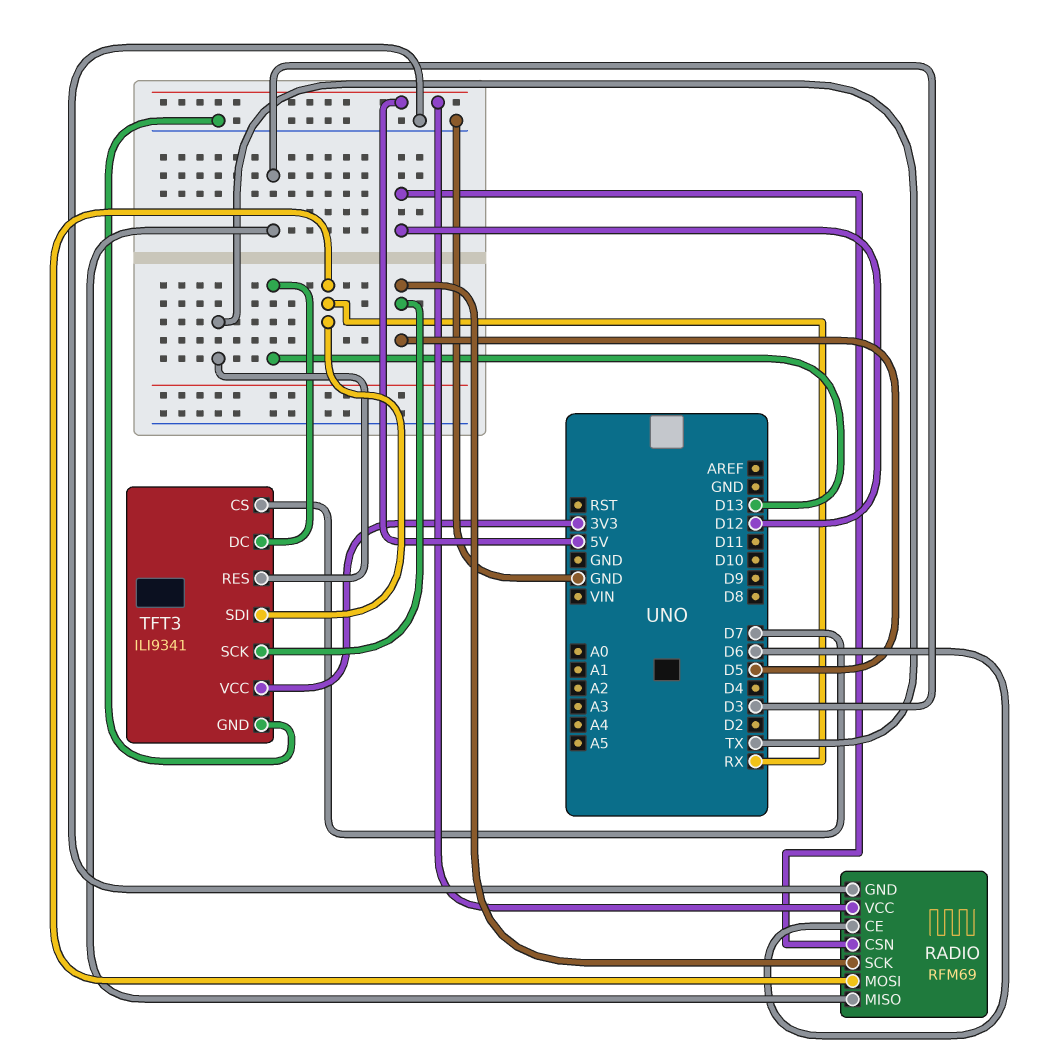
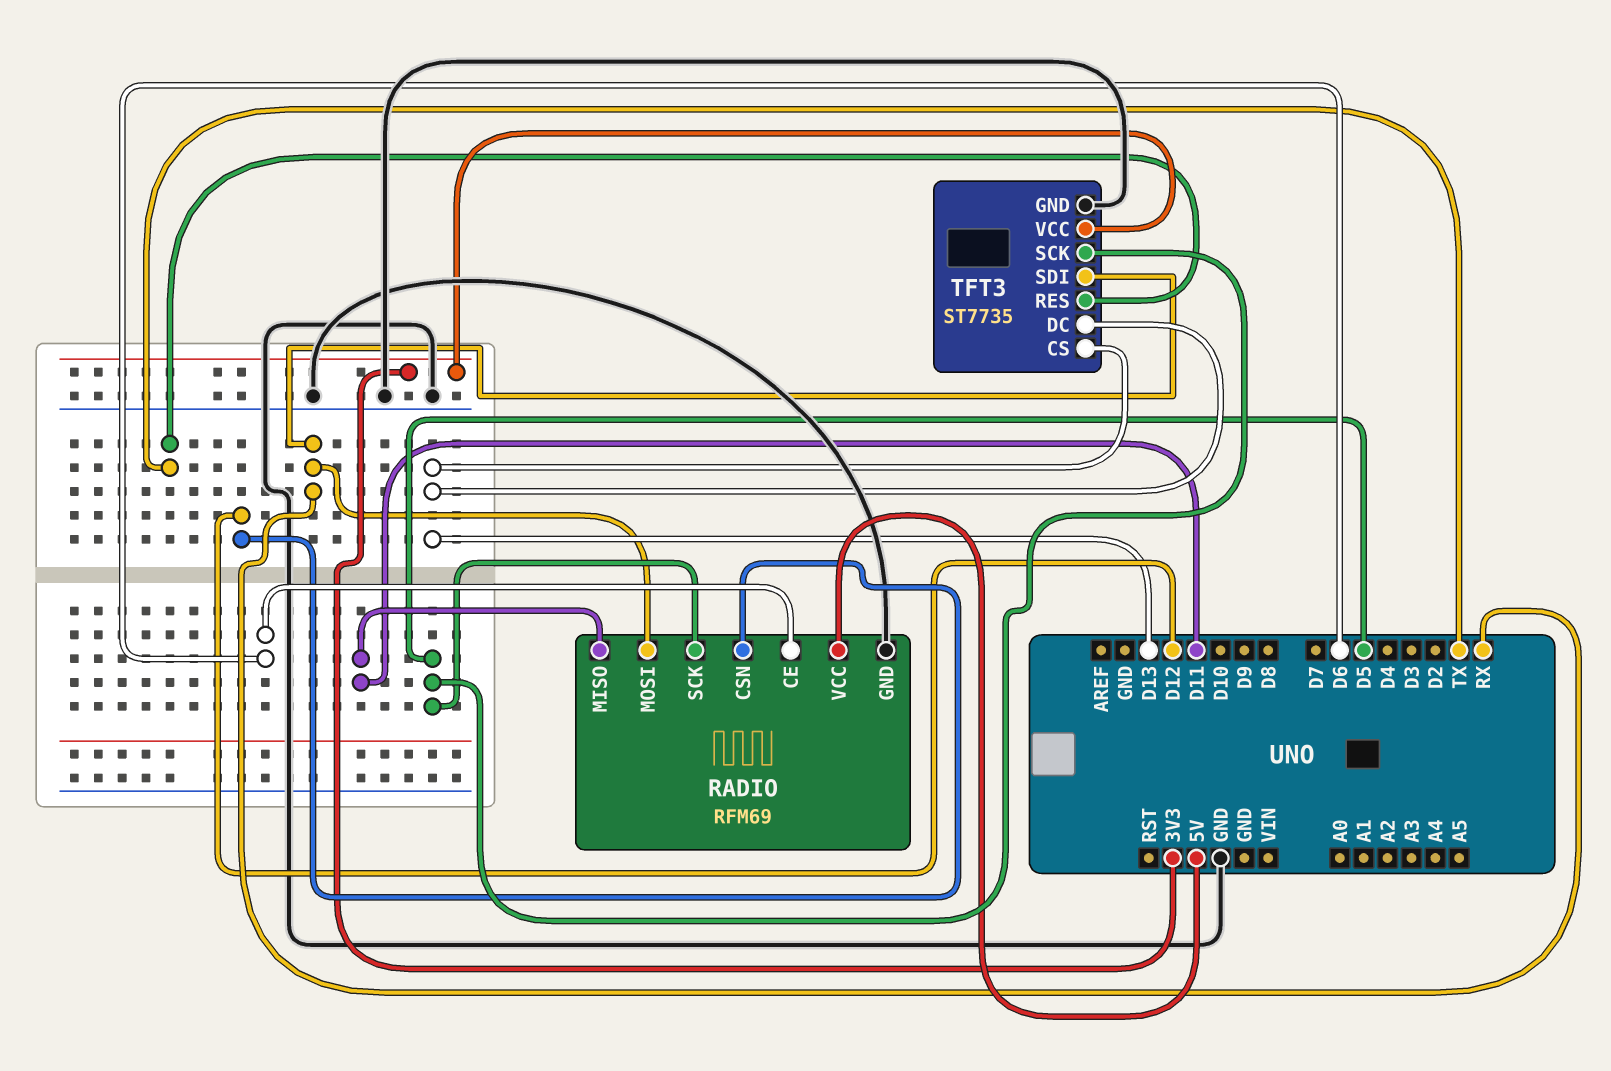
RADIO pin MISO: D3 -> D11
TFT3: ILI9341 -> ST7735
TFT3 pin CS: D7 -> D13

